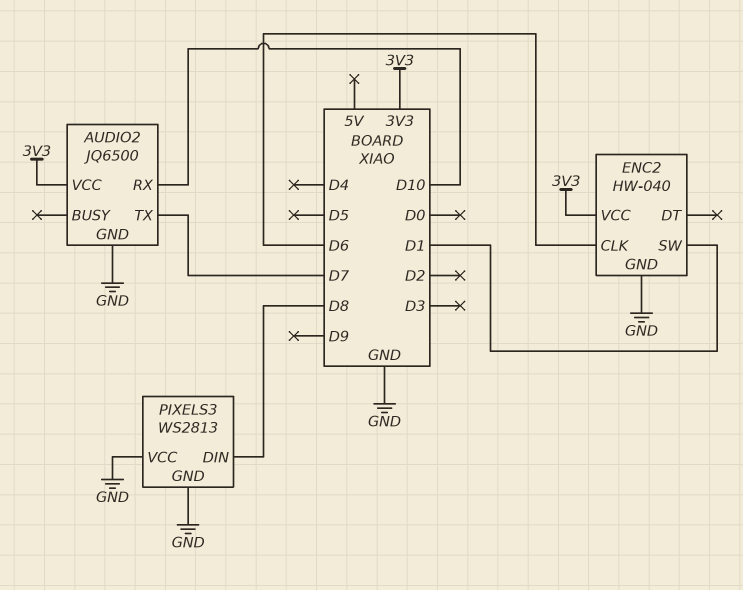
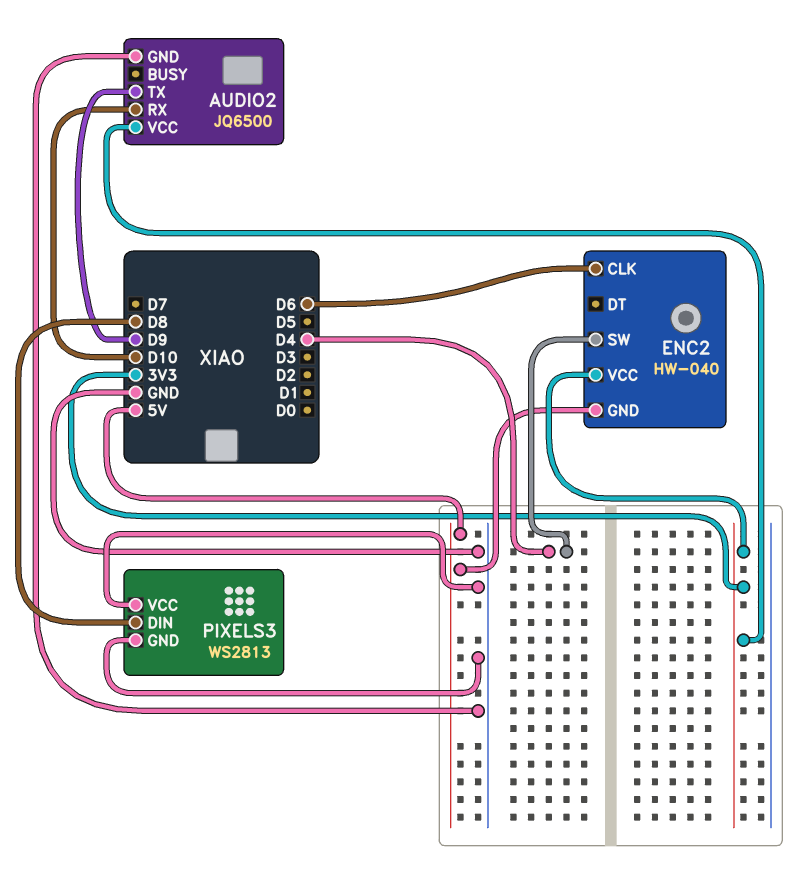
AUDIO2 pin TX: D7 -> D9
ENC2 pin GND: GND -> 5V
ENC2 pin SW: D1 -> D4

